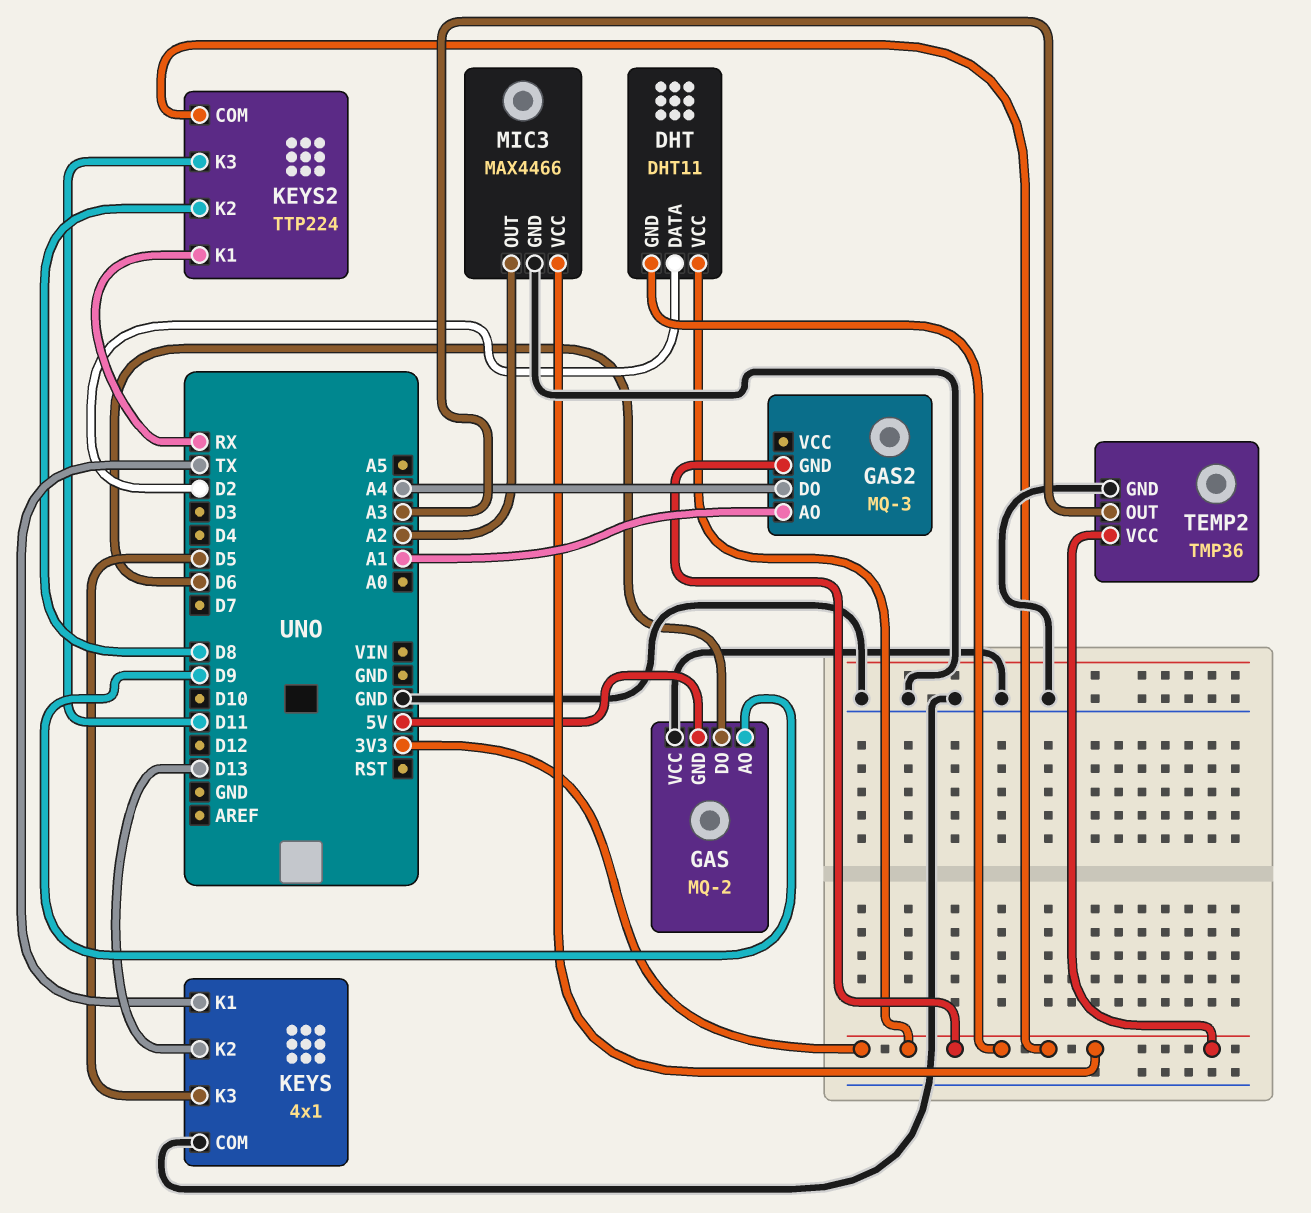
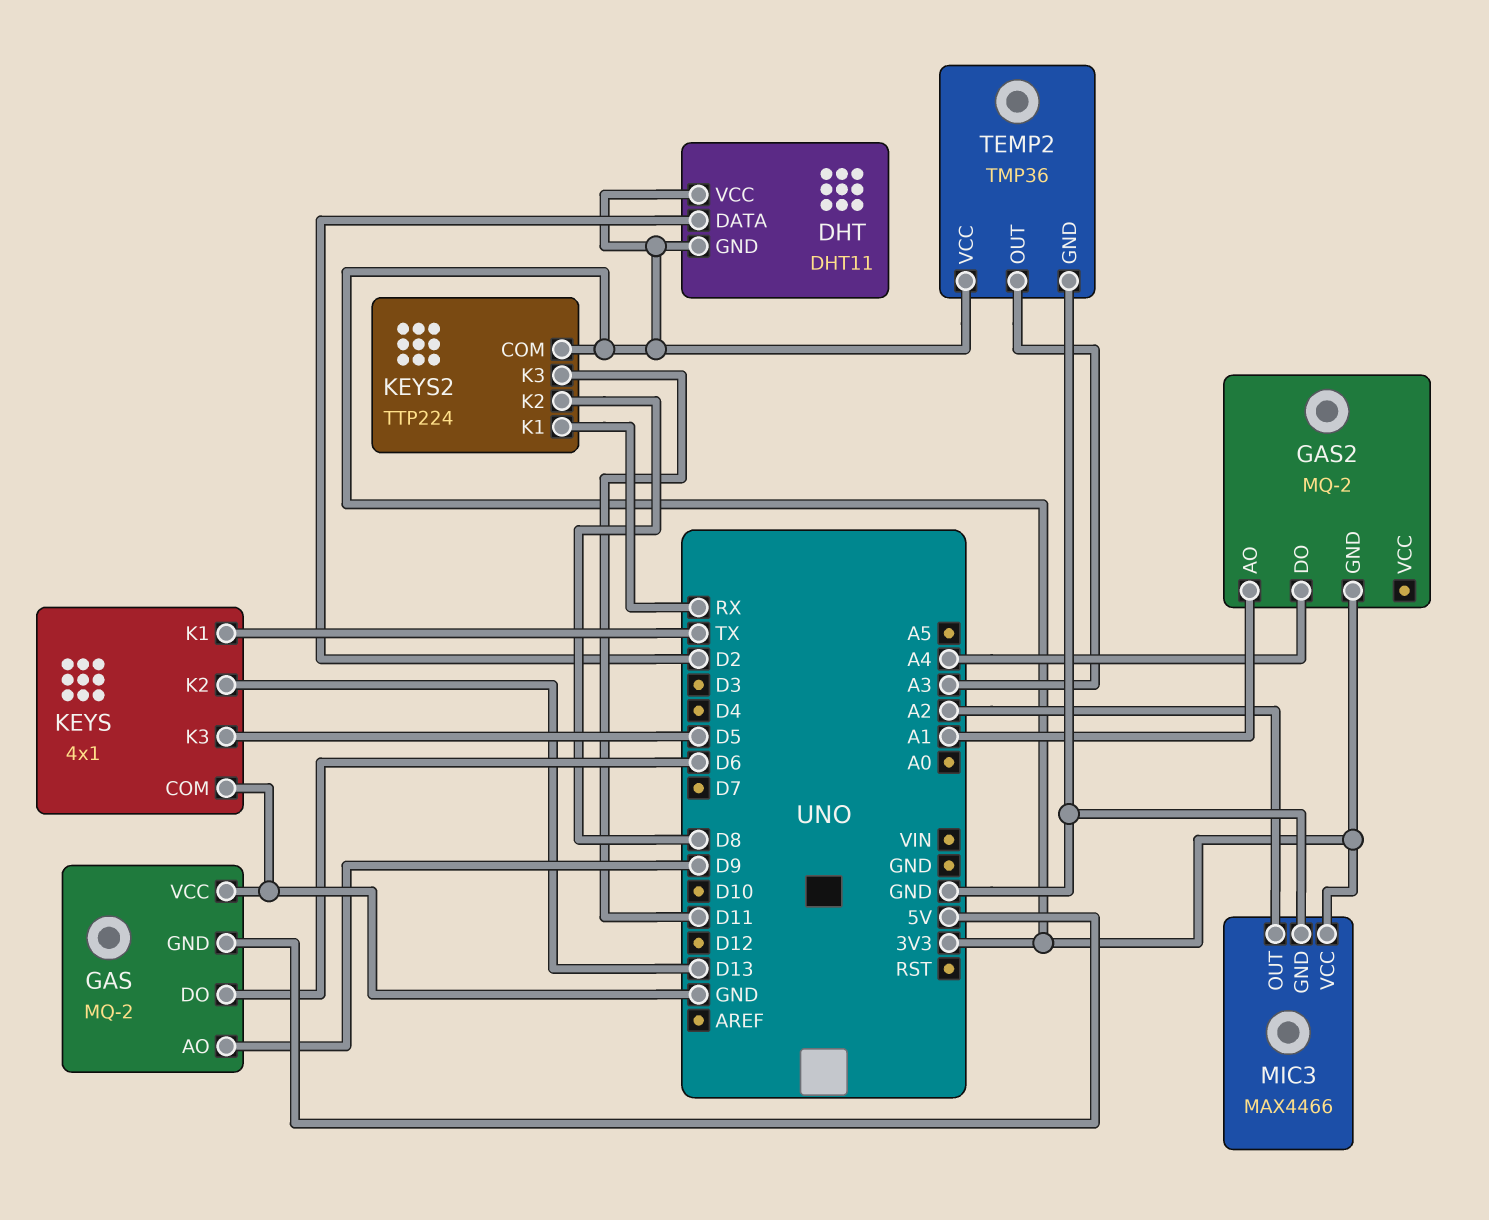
GAS2: MQ-3 -> MQ-2

